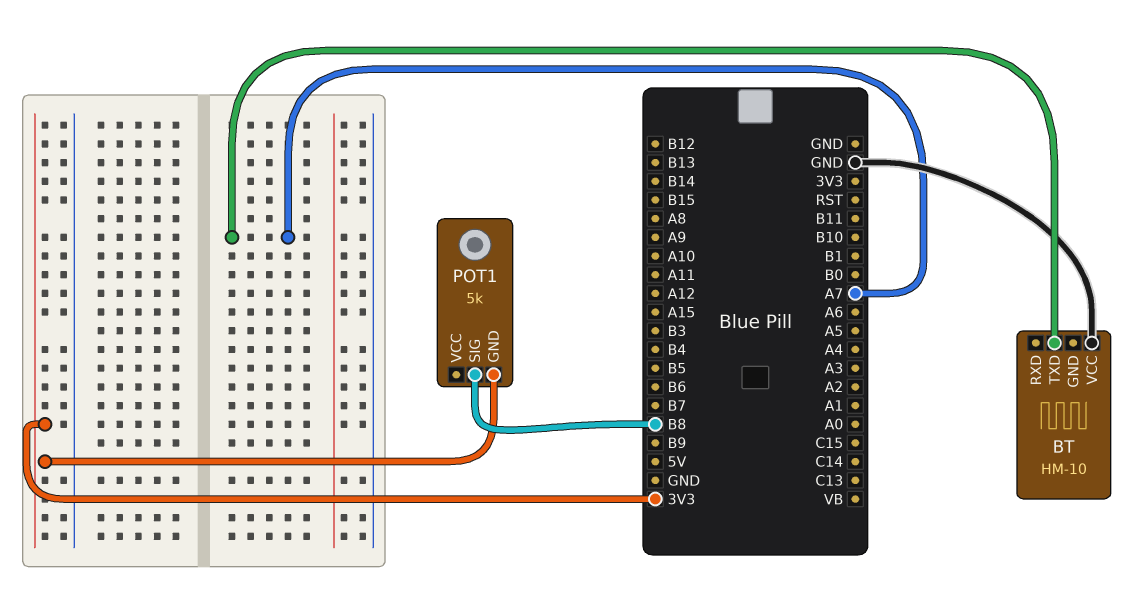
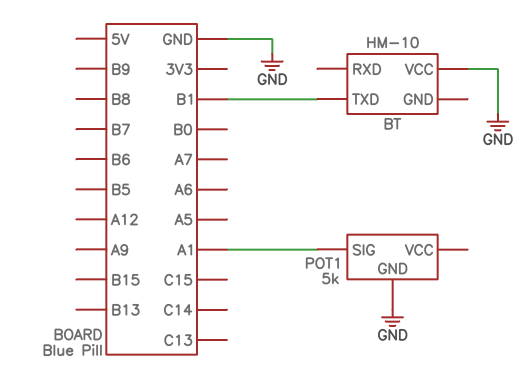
BT pin TXD: A7 -> B1
POT1 pin GND: 3V3 -> GND
POT1 pin SIG: B8 -> A1

